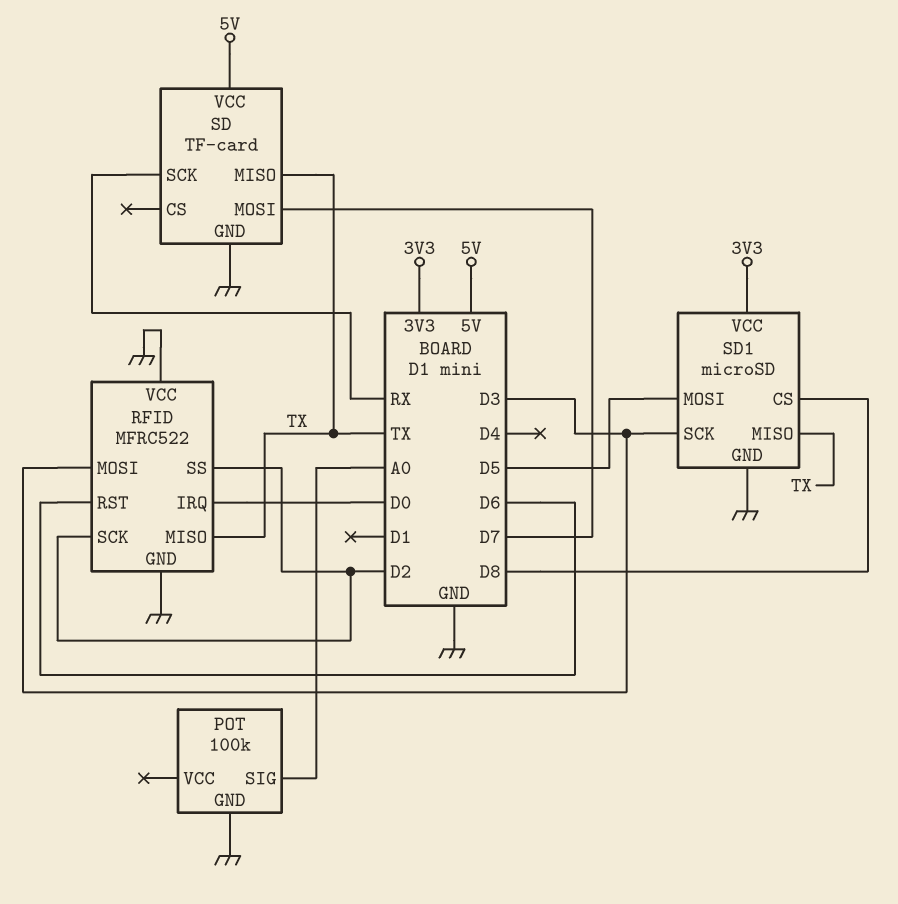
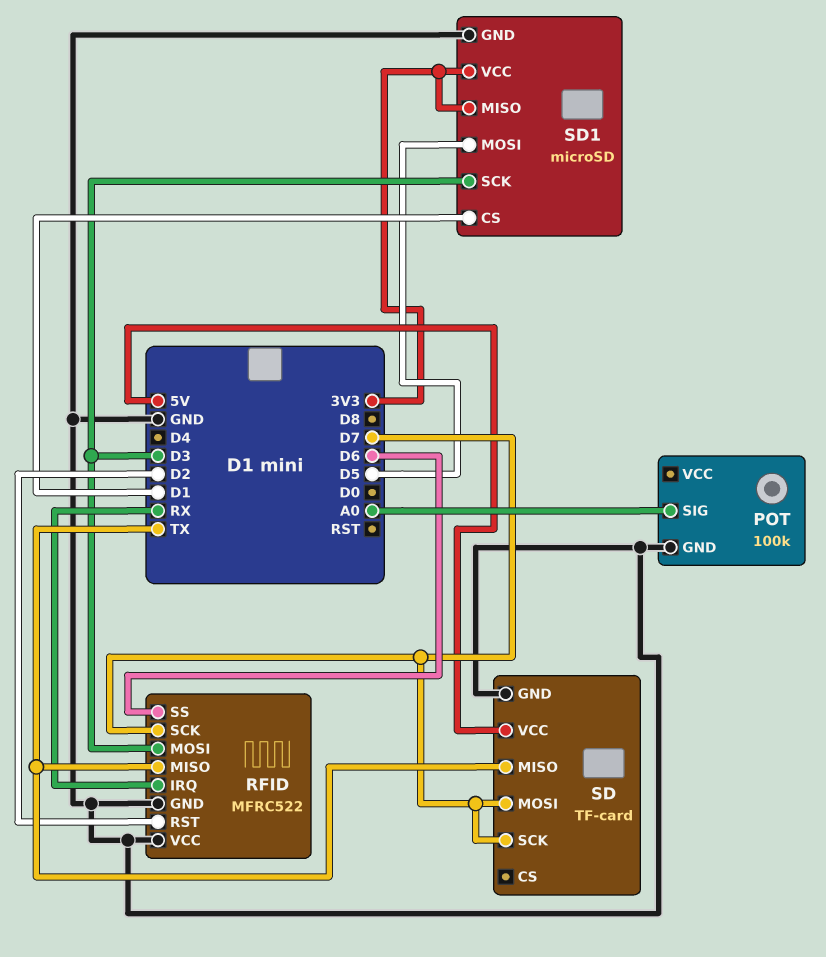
RFID pin IRQ: D0 -> RX
RFID pin RST: D6 -> D2
RFID pin SCK: D2 -> D7
RFID pin SS: D2 -> D6
SD pin SCK: RX -> D7
SD1 pin CS: D8 -> D1
SD1 pin MISO: TX -> 3V3

